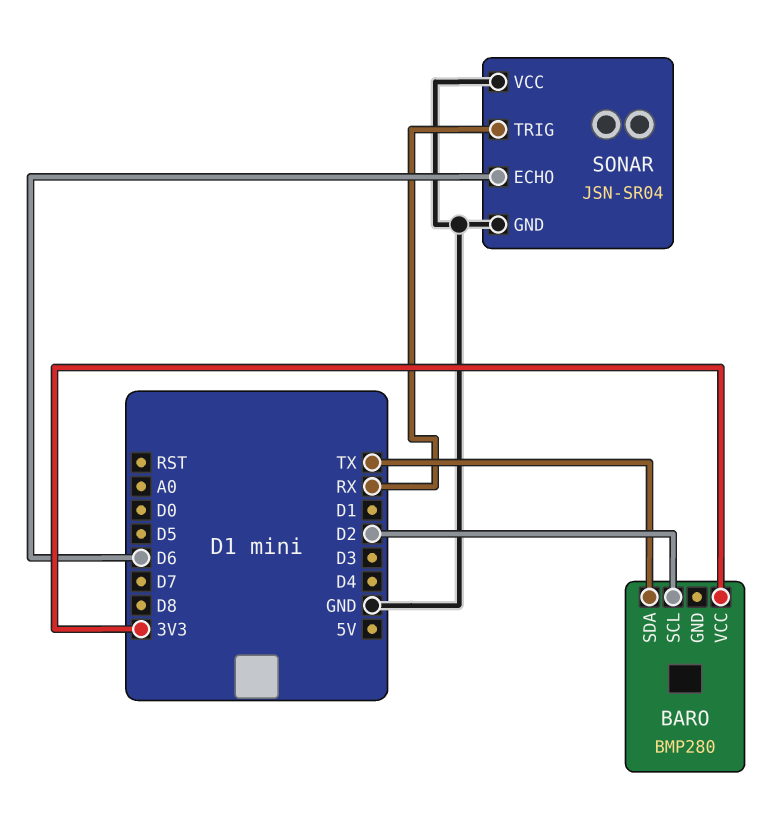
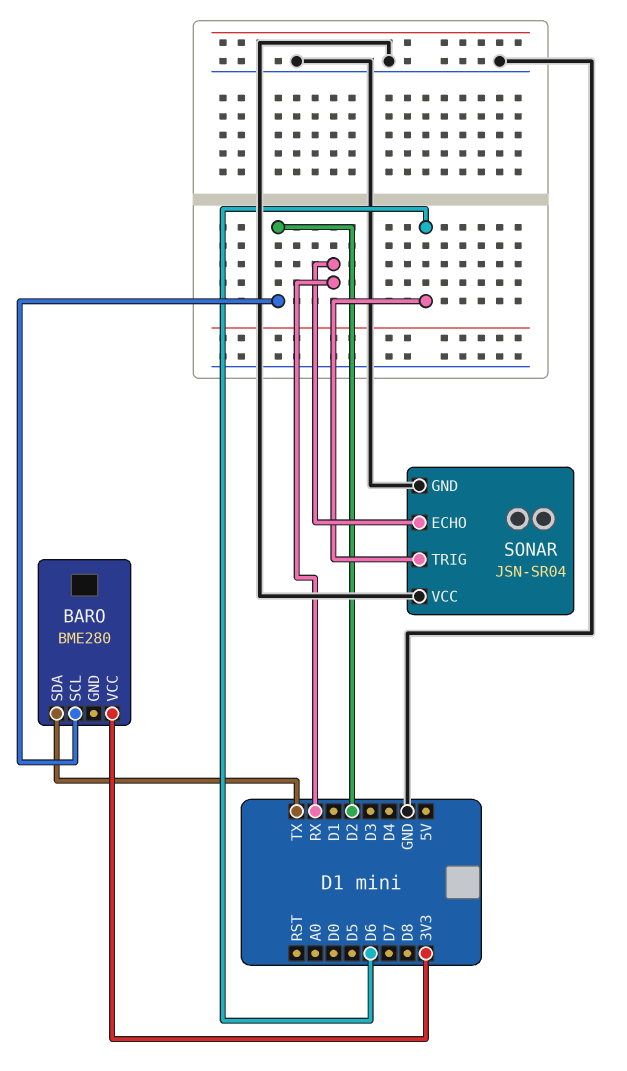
BARO: BMP280 -> BME280
SONAR pin ECHO: D6 -> RX
SONAR pin TRIG: RX -> D6

